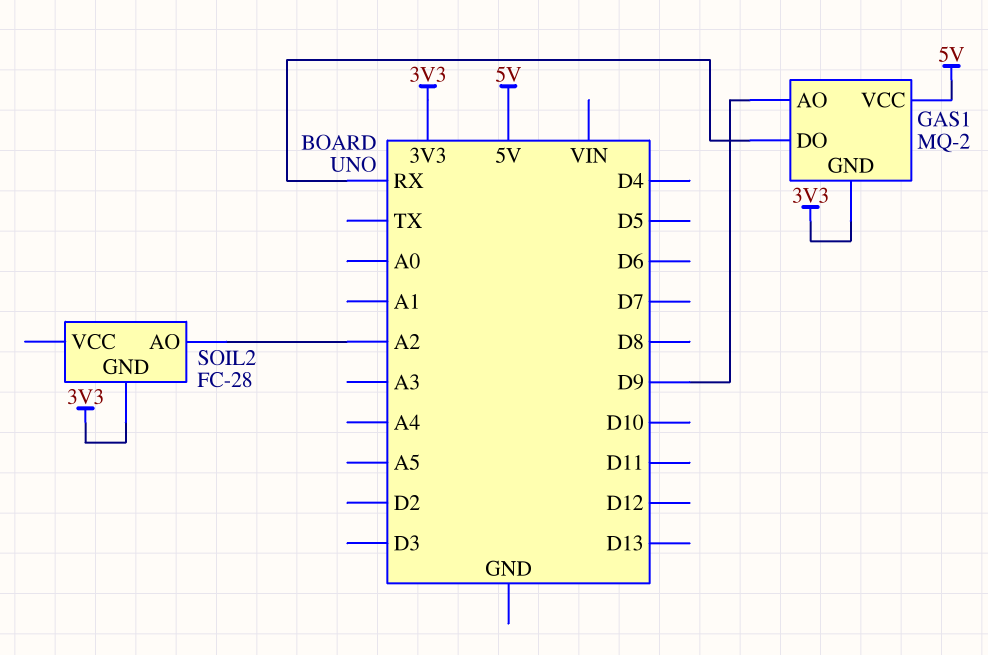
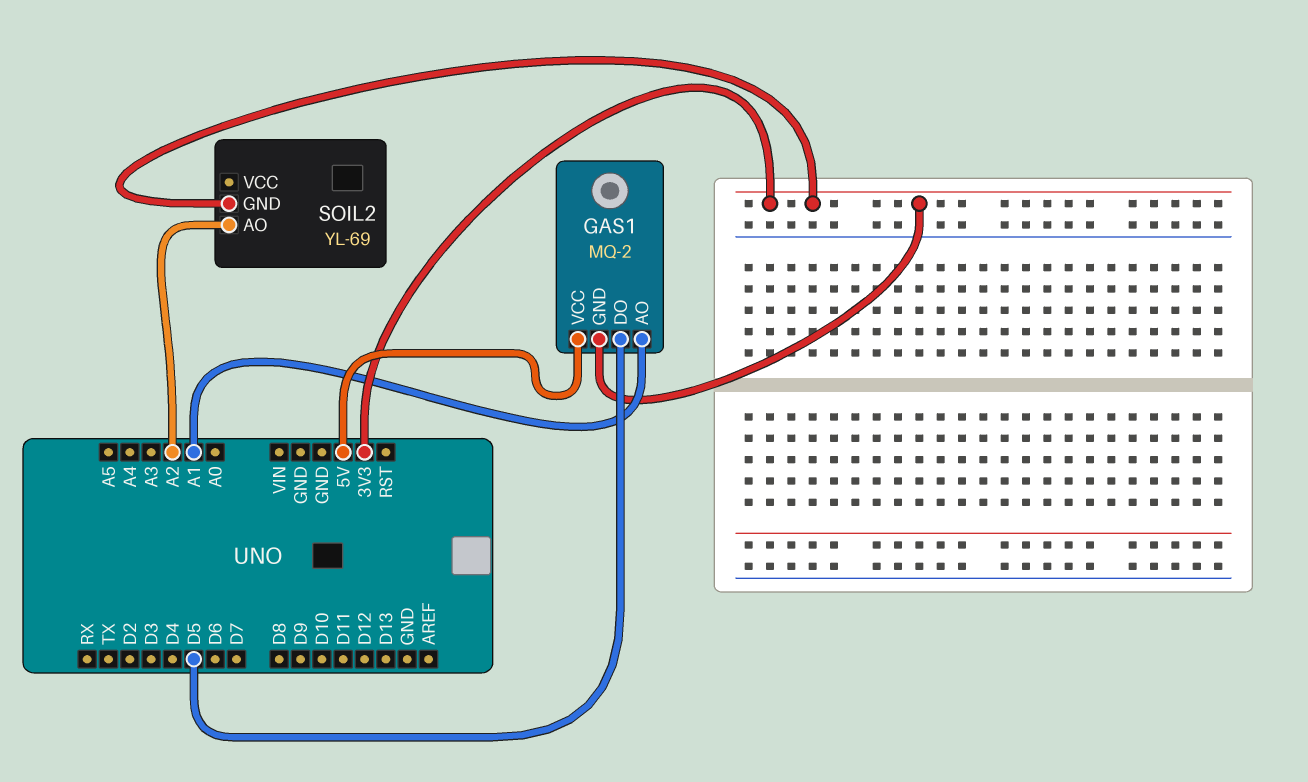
GAS1 pin AO: D9 -> A1
GAS1 pin DO: RX -> D5
SOIL2: FC-28 -> YL-69

